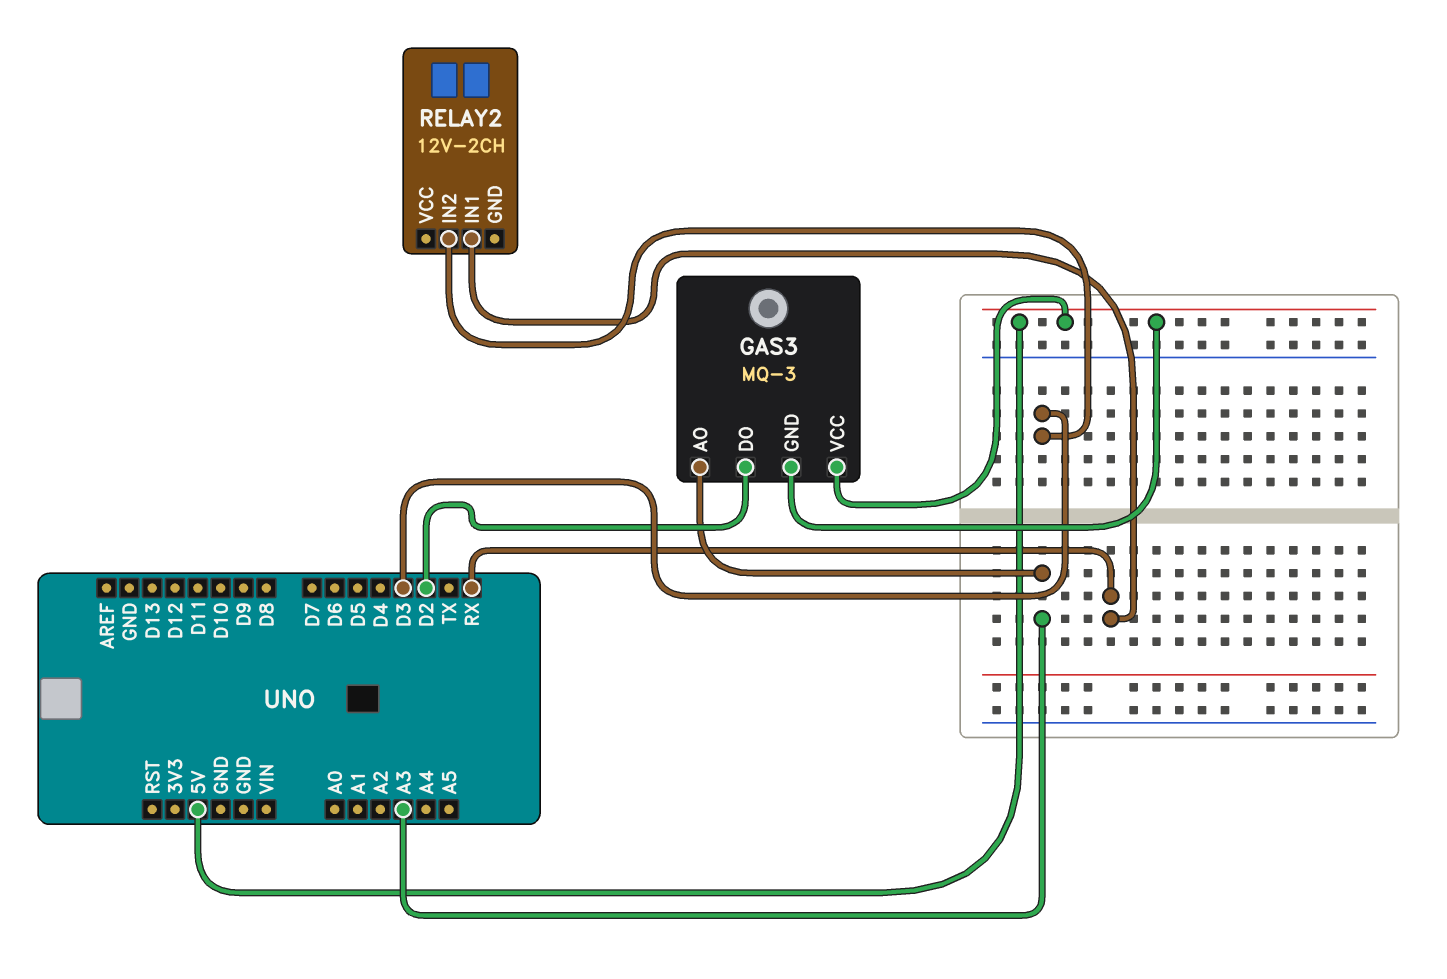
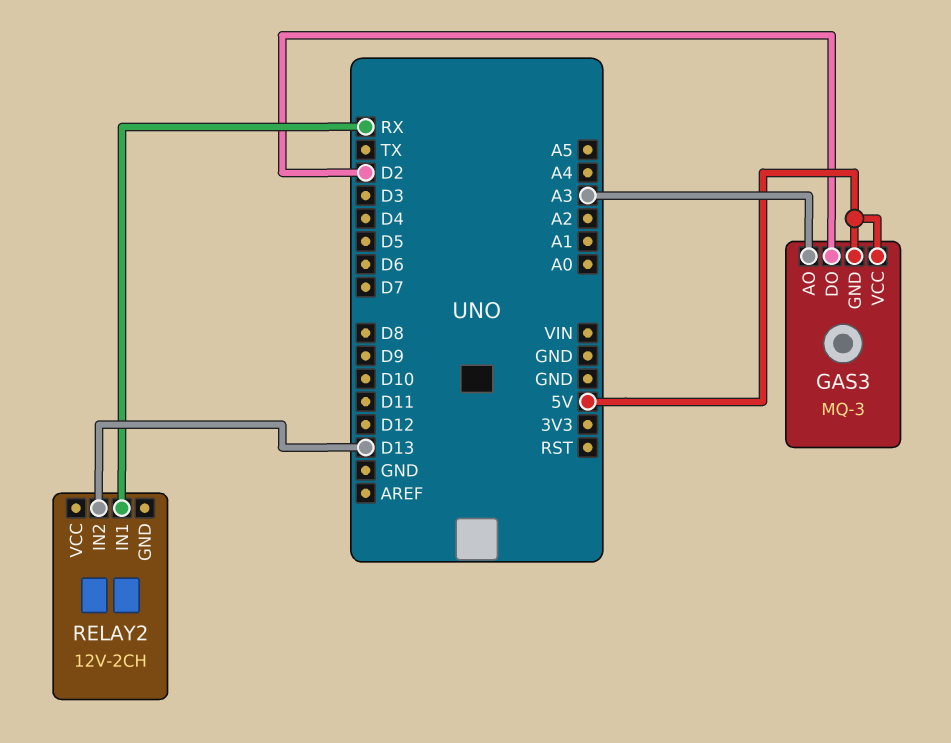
RELAY2 pin IN2: D3 -> D13

